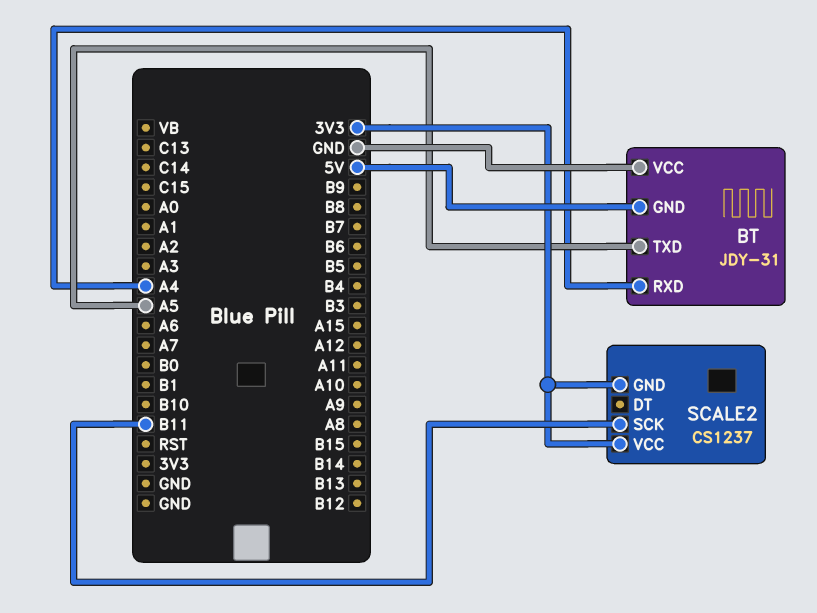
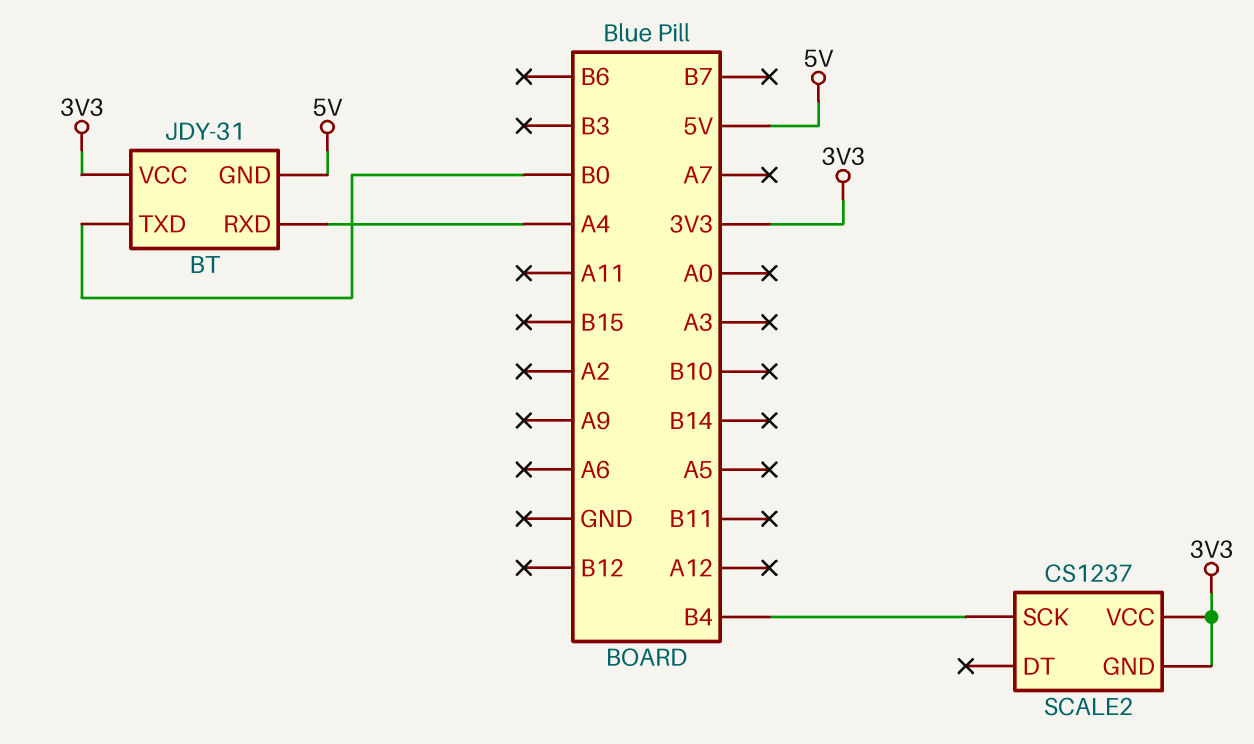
BT pin TXD: A5 -> B0
BT pin VCC: GND -> 3V3
SCALE2 pin SCK: B11 -> B4

